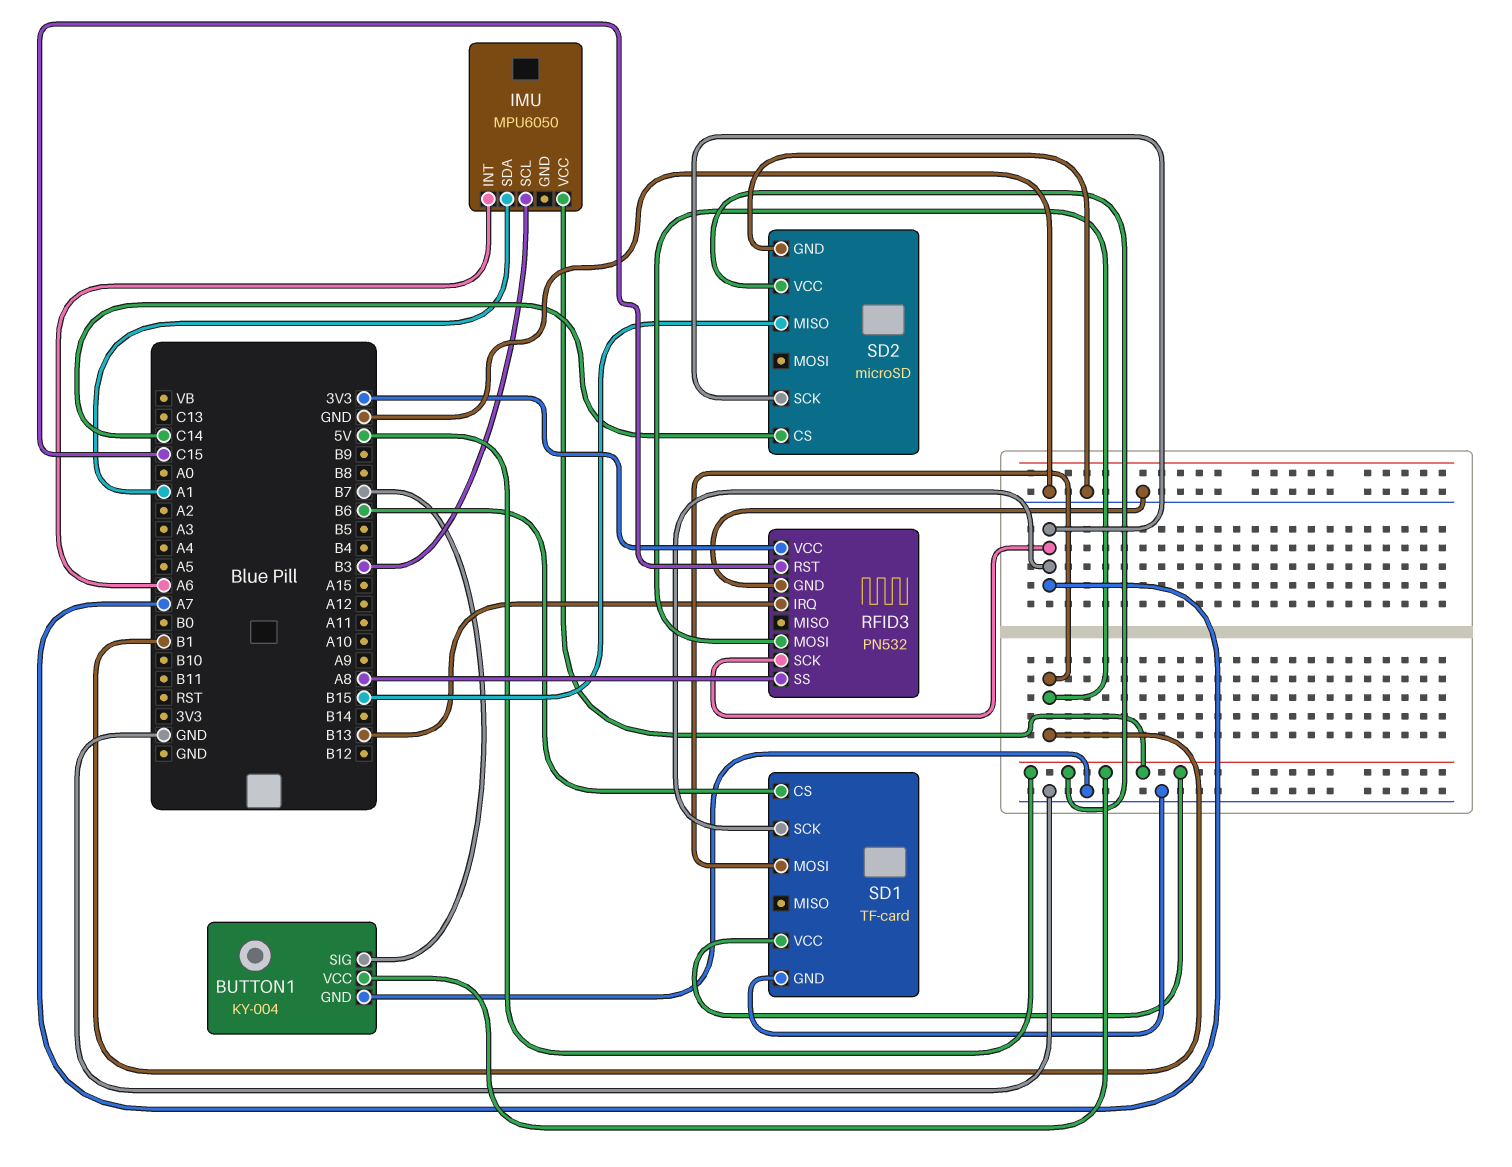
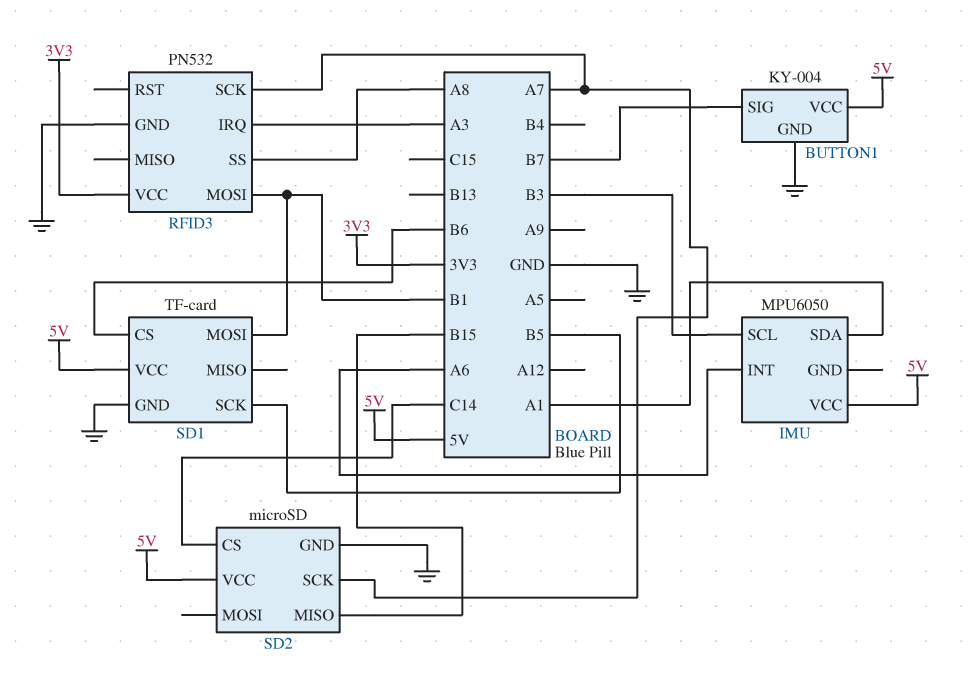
RFID3 pin IRQ: B13 -> A3
RFID3 pin RST: C15 -> none
SD1 pin SCK: A7 -> B5

